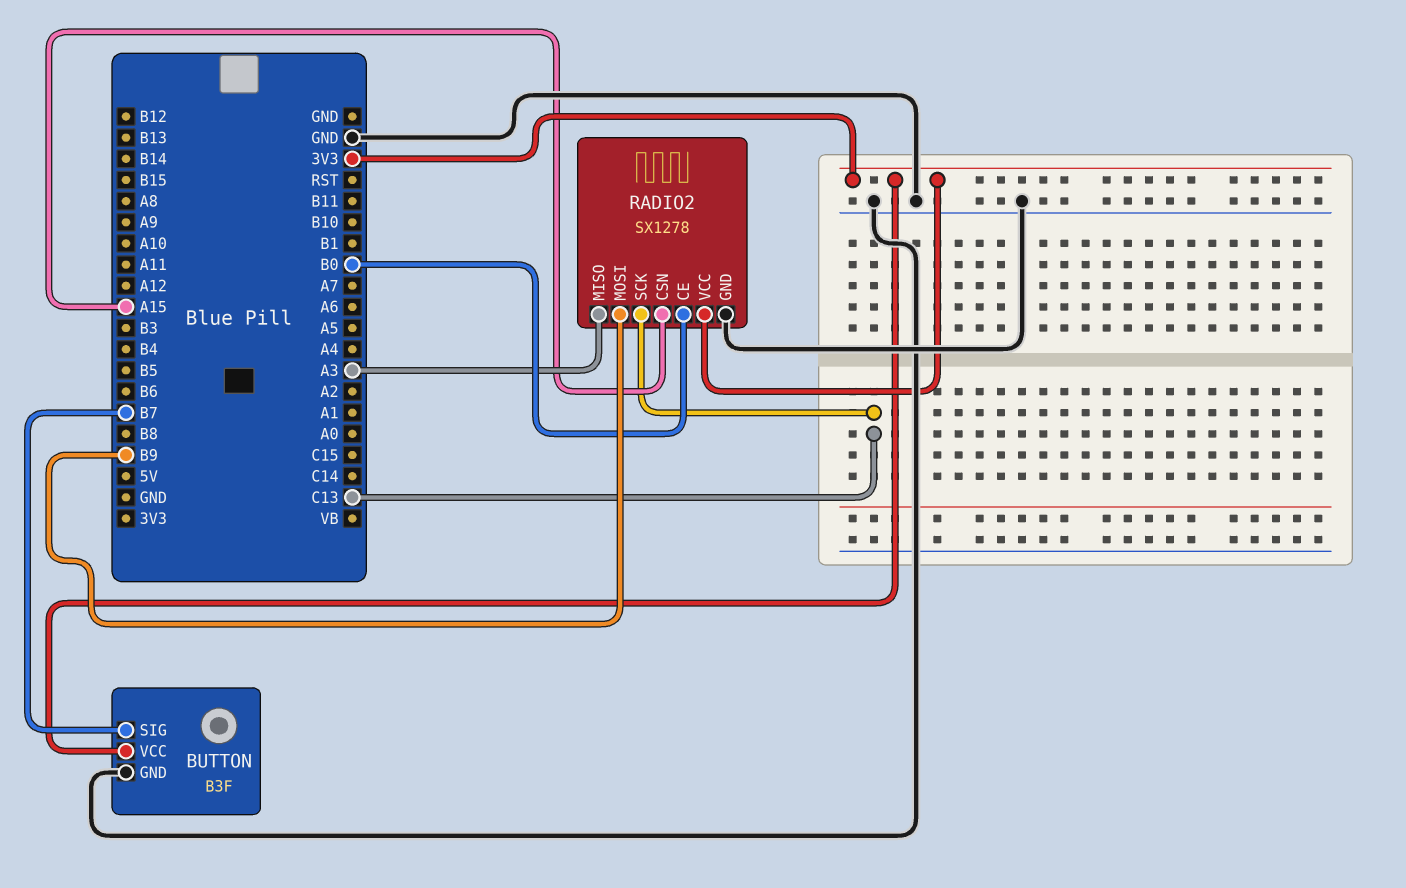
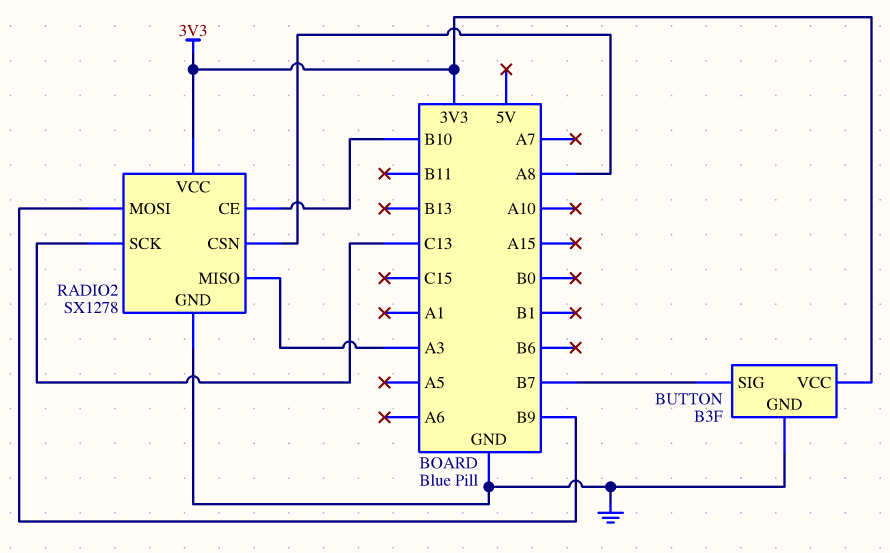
RADIO2 pin CE: B0 -> B10
RADIO2 pin CSN: A15 -> A8

